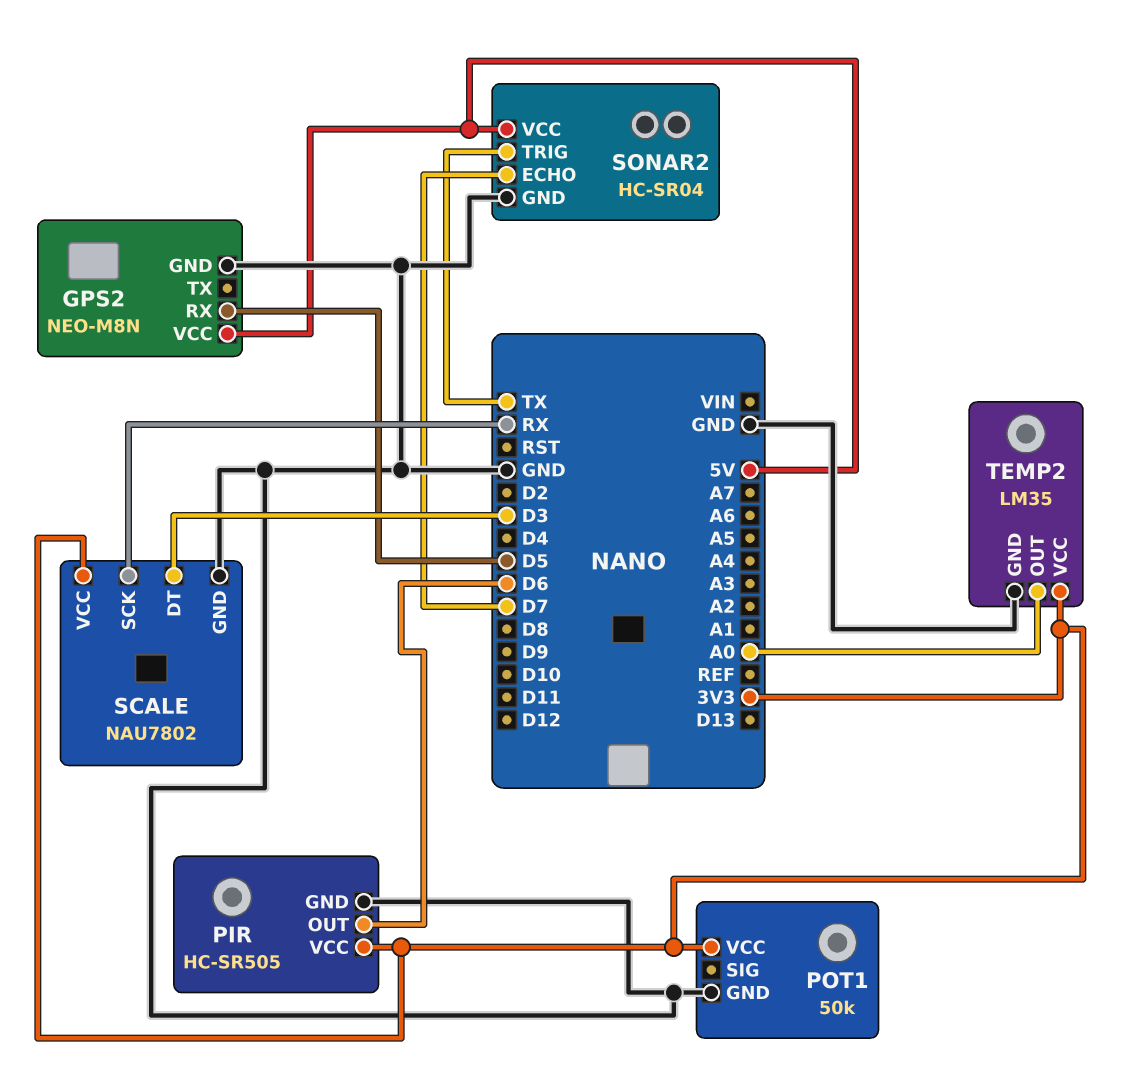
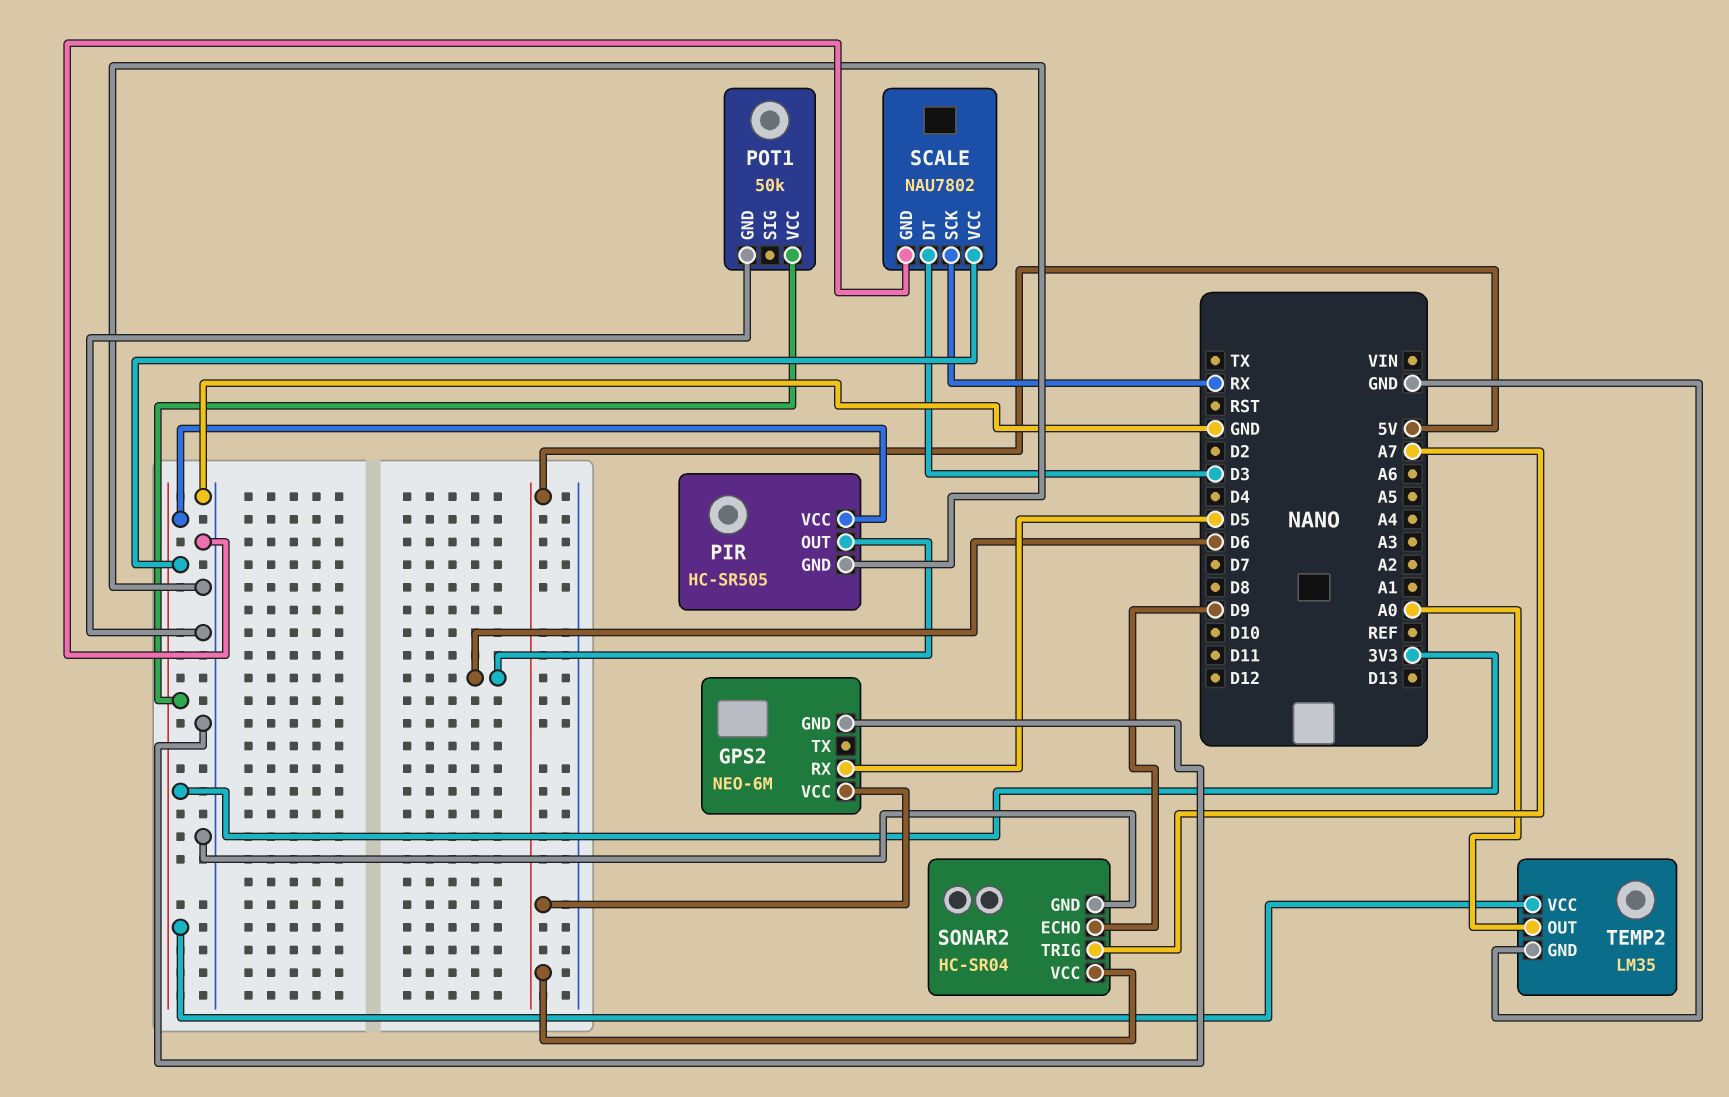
GPS2: NEO-M8N -> NEO-6M
SONAR2 pin ECHO: D7 -> D9
SONAR2 pin TRIG: TX -> A7

